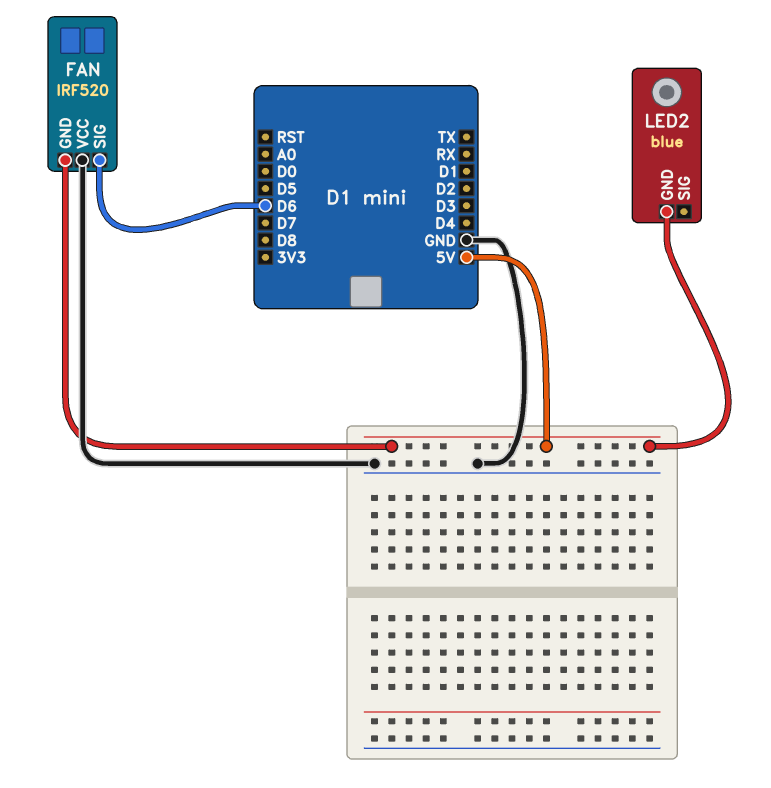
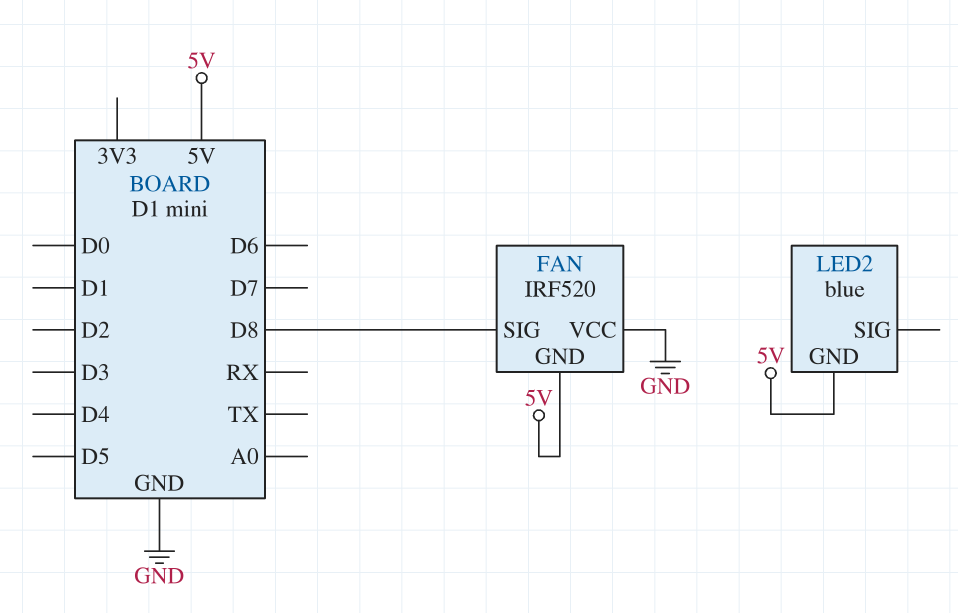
FAN pin SIG: D6 -> D8

